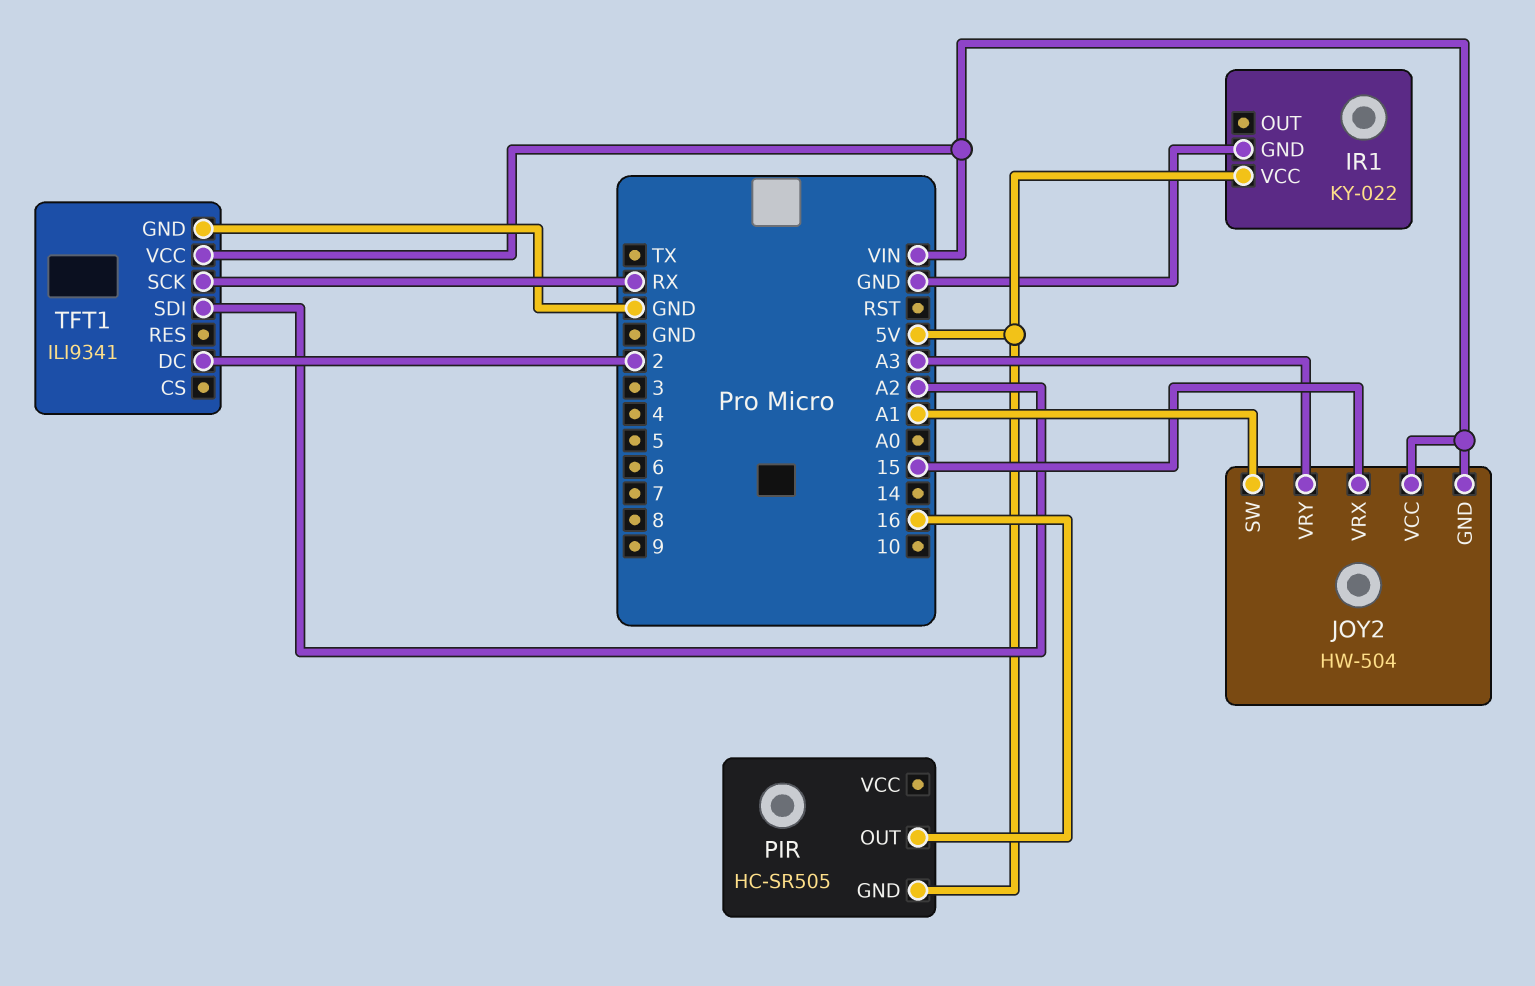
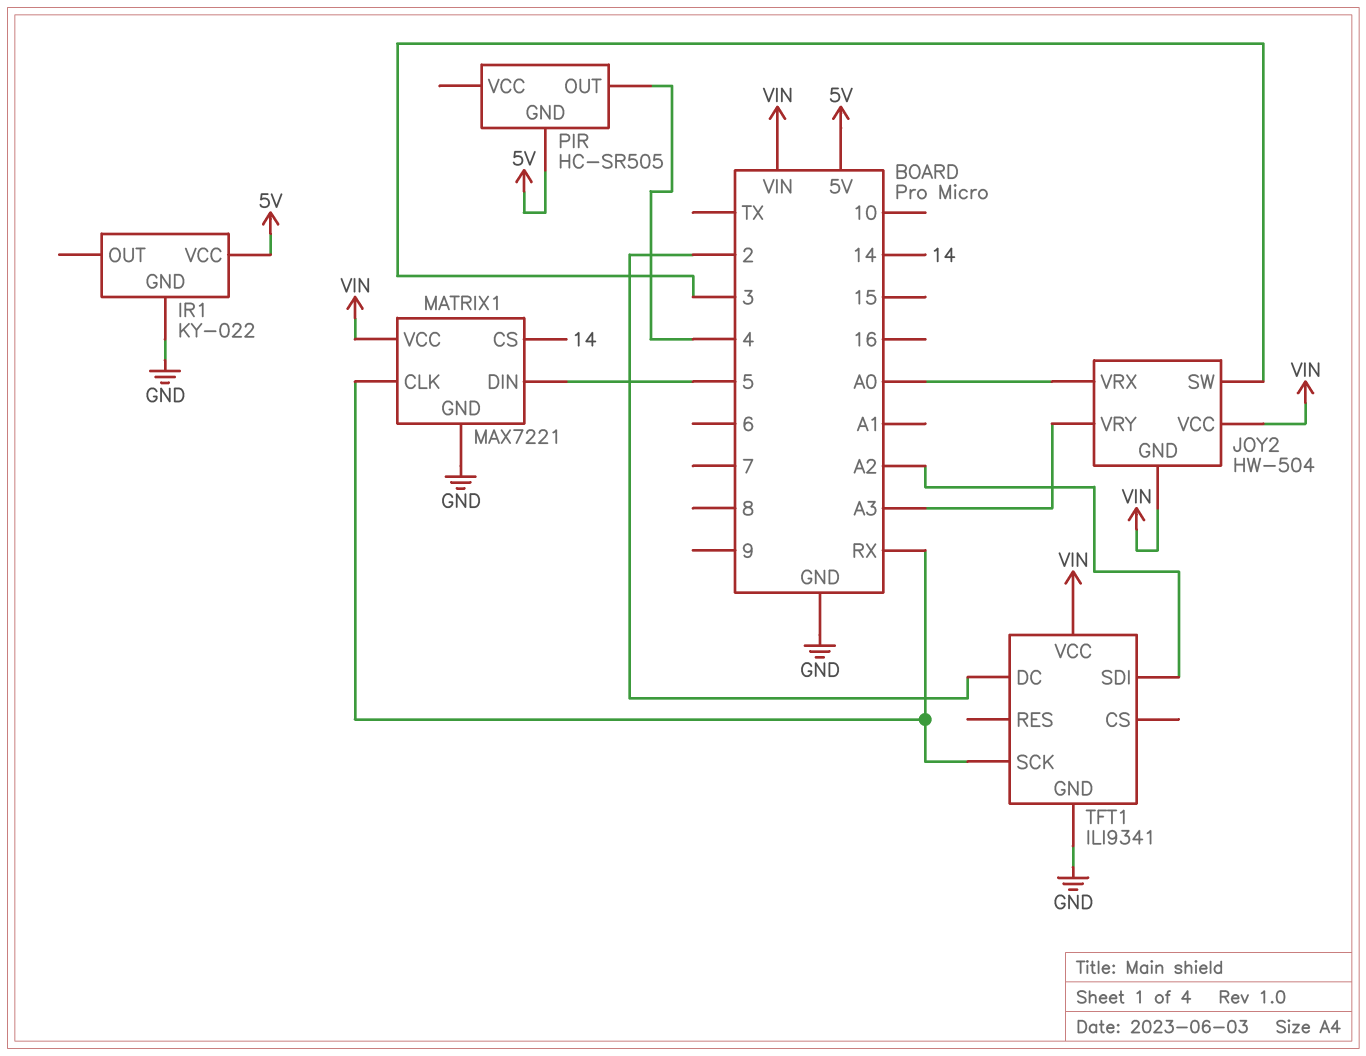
JOY2 pin SW: A1 -> 3
JOY2 pin VRX: 15 -> A0
MATRIX1: none -> MAX7221
MATRIX1 pin CLK: none -> RX
MATRIX1 pin CS: none -> 14
MATRIX1 pin DIN: none -> 5
MATRIX1 pin GND: none -> GND
MATRIX1 pin VCC: none -> VIN
PIR pin OUT: 16 -> 4

